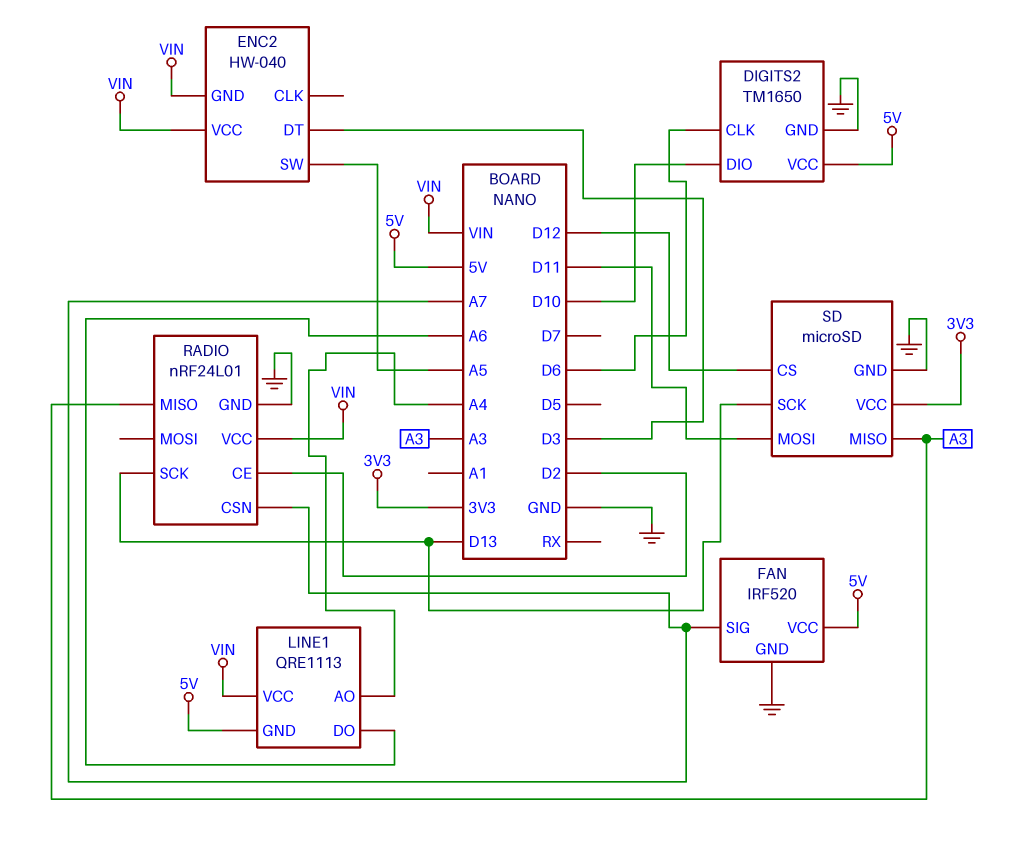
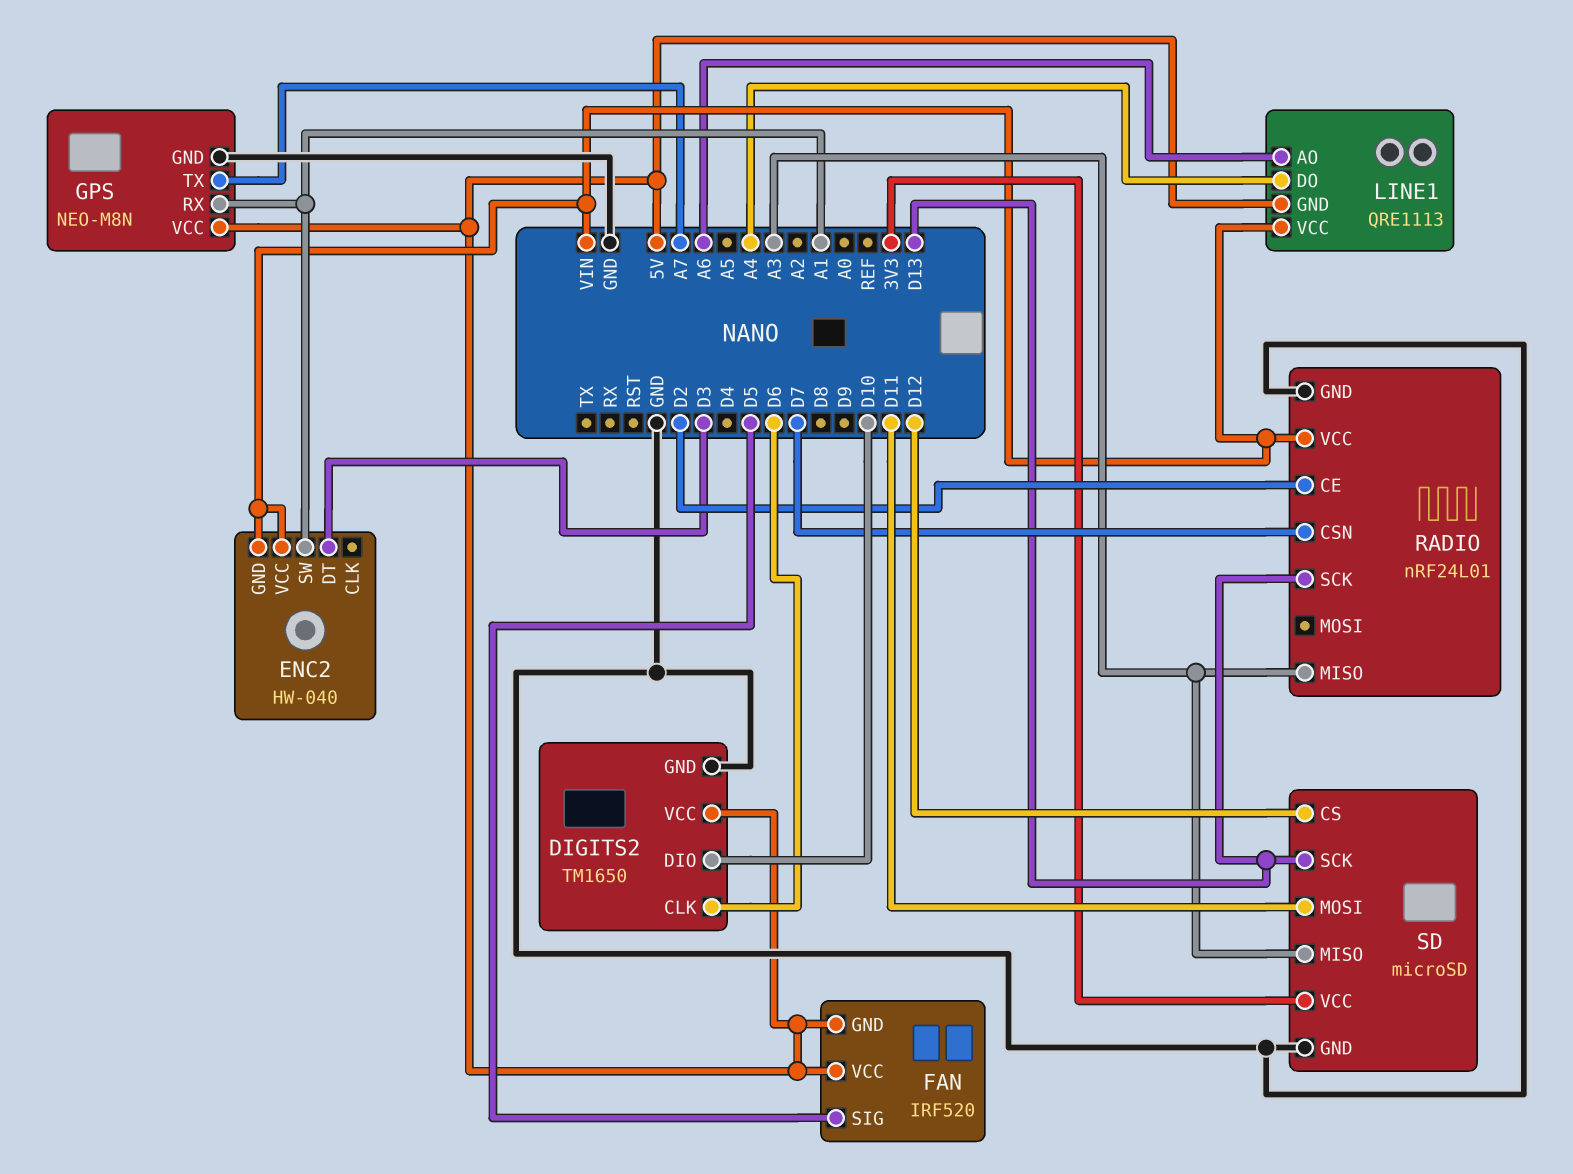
ENC2 pin SW: A5 -> A1
FAN pin GND: GND -> 5V
FAN pin SIG: A7 -> D5
GPS: none -> NEO-M8N
GPS pin GND: none -> GND
GPS pin RX: none -> A1
GPS pin TX: none -> A7
GPS pin VCC: none -> 5V
LINE1 pin AO: A4 -> A6
LINE1 pin DO: A6 -> A4
RADIO pin CSN: A7 -> D7

